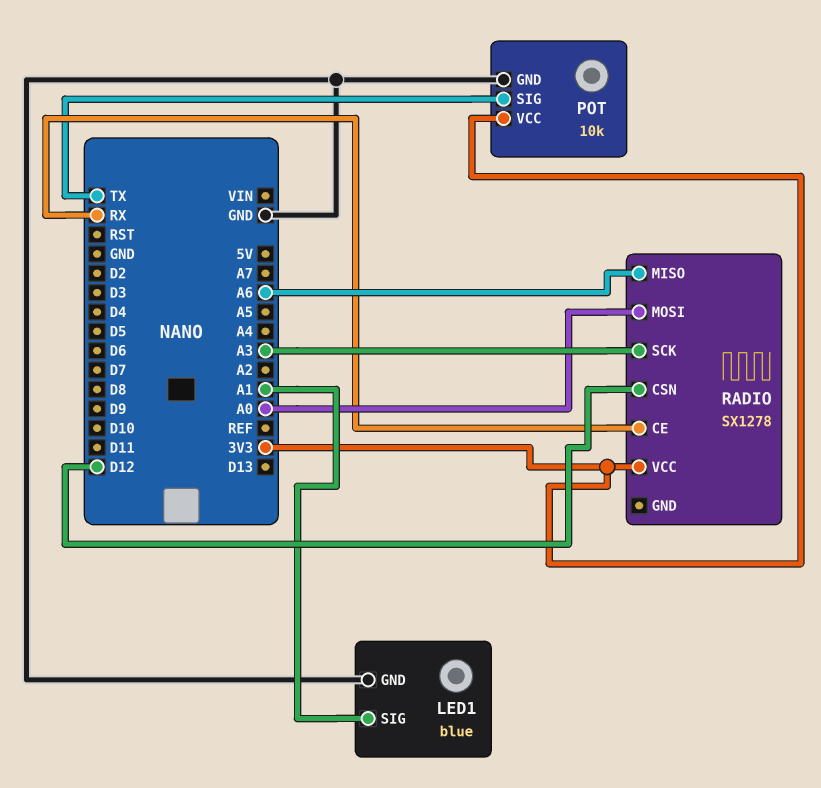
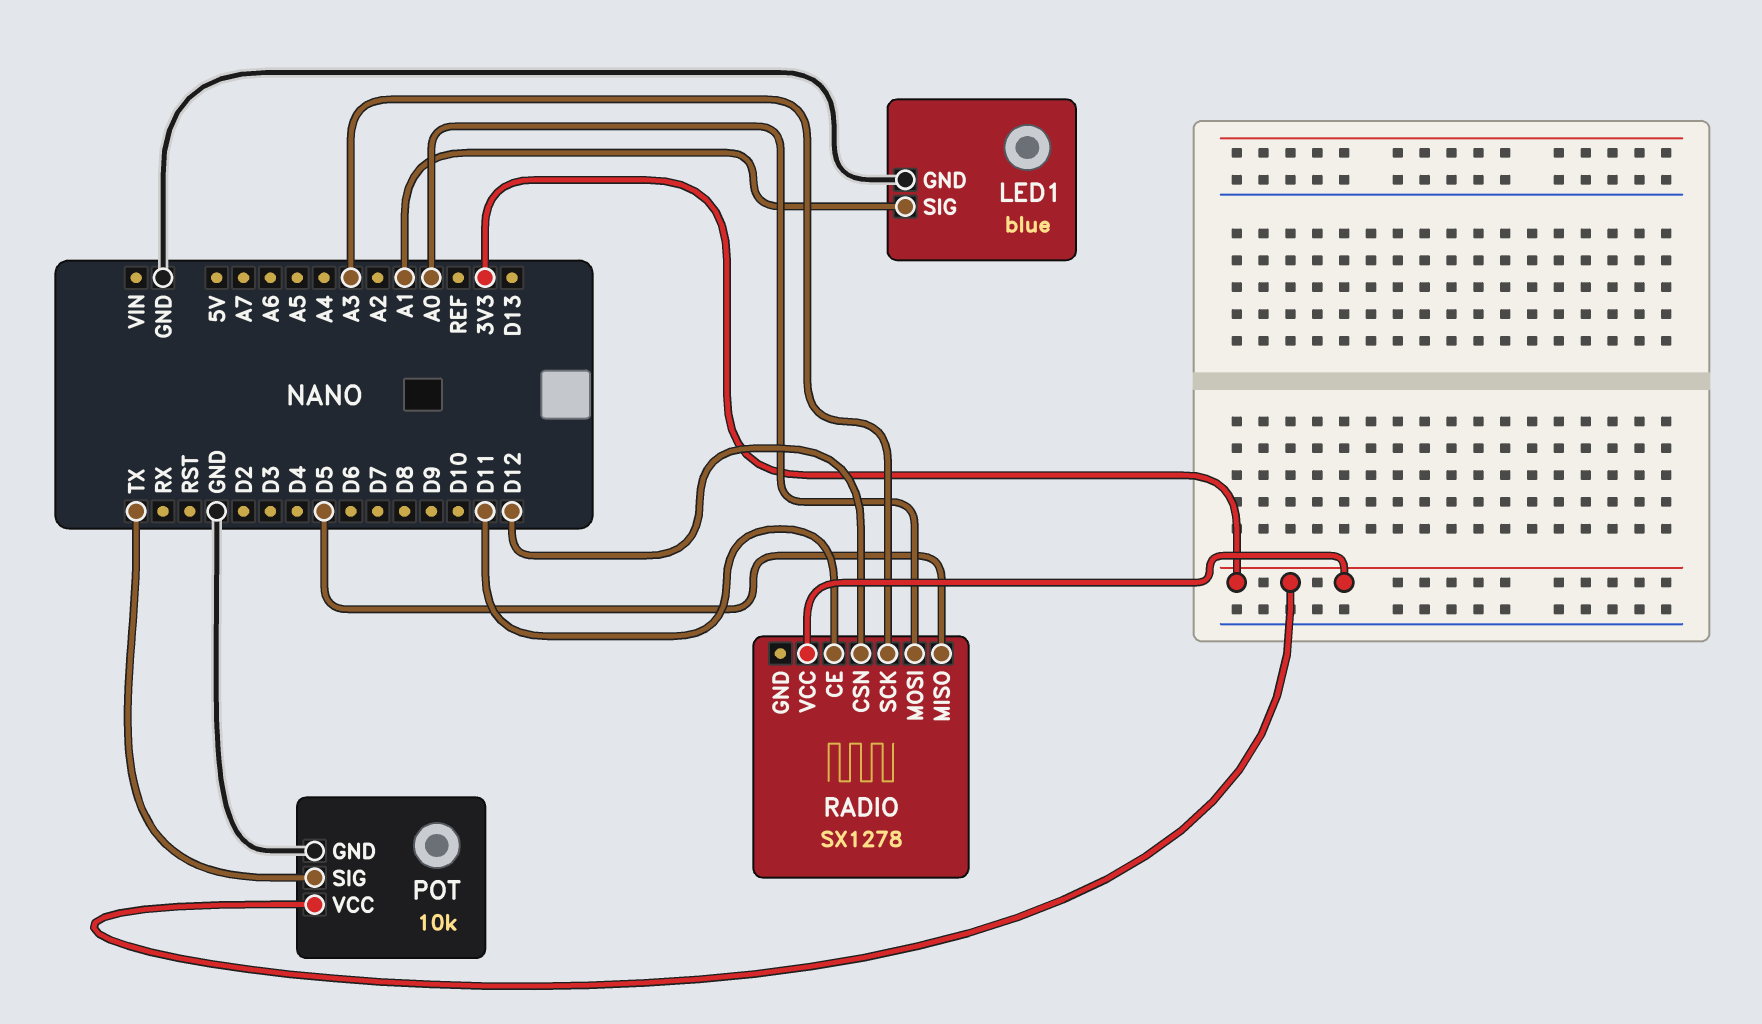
RADIO pin CE: RX -> D11
RADIO pin MISO: A6 -> D5

